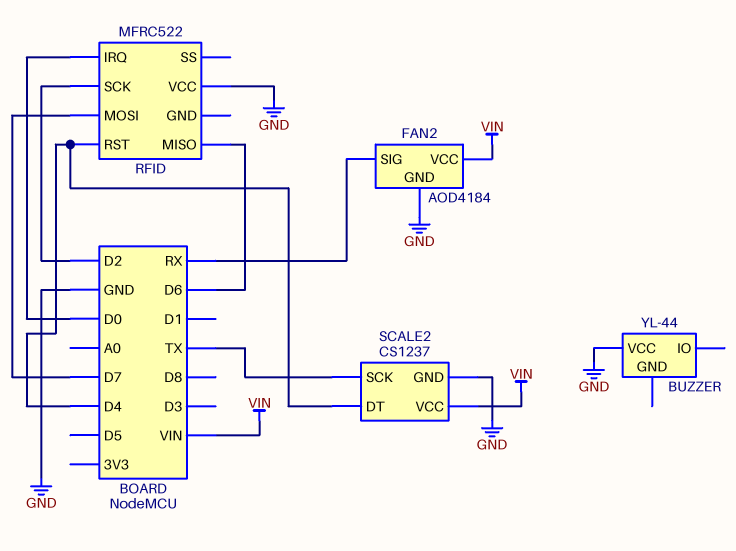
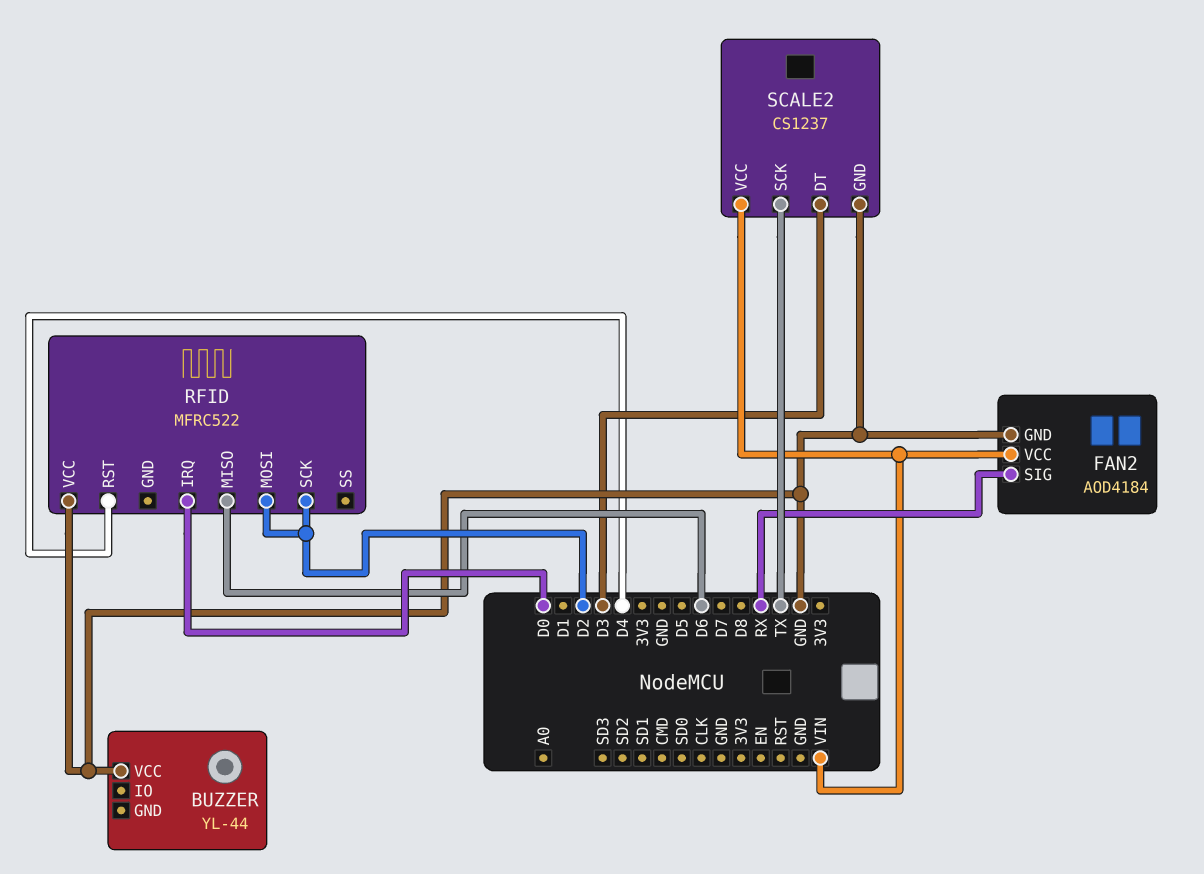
RFID pin MOSI: D7 -> D2
SCALE2 pin DT: D4 -> D3

